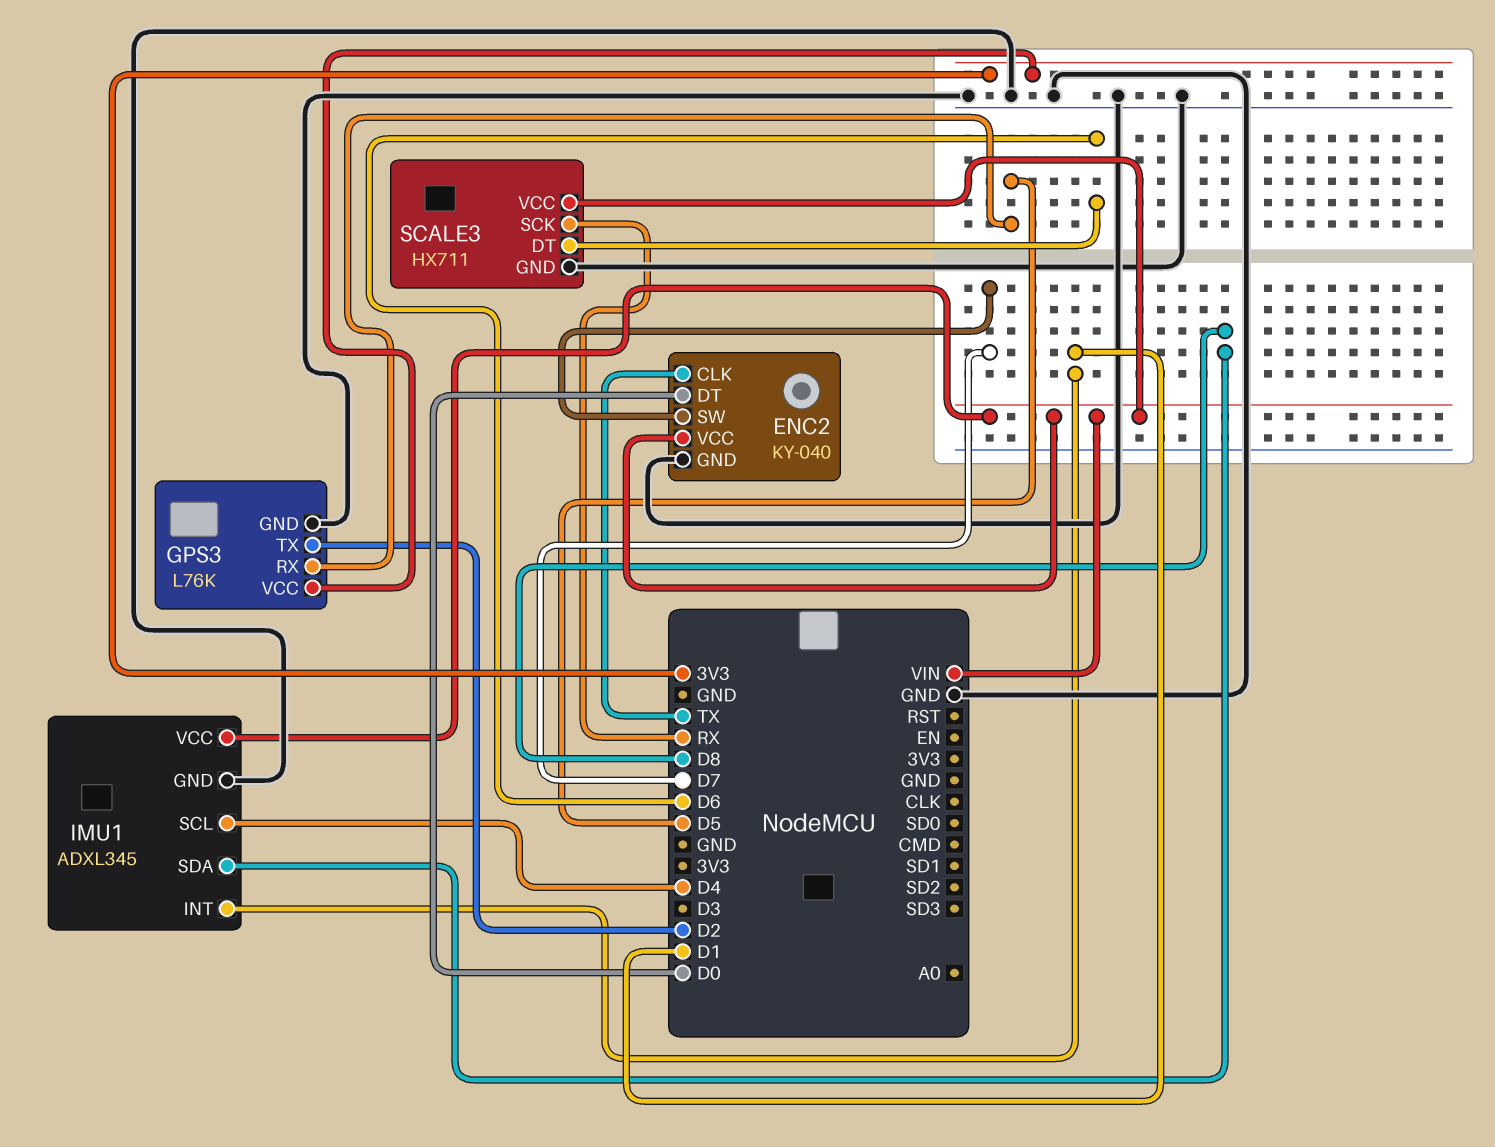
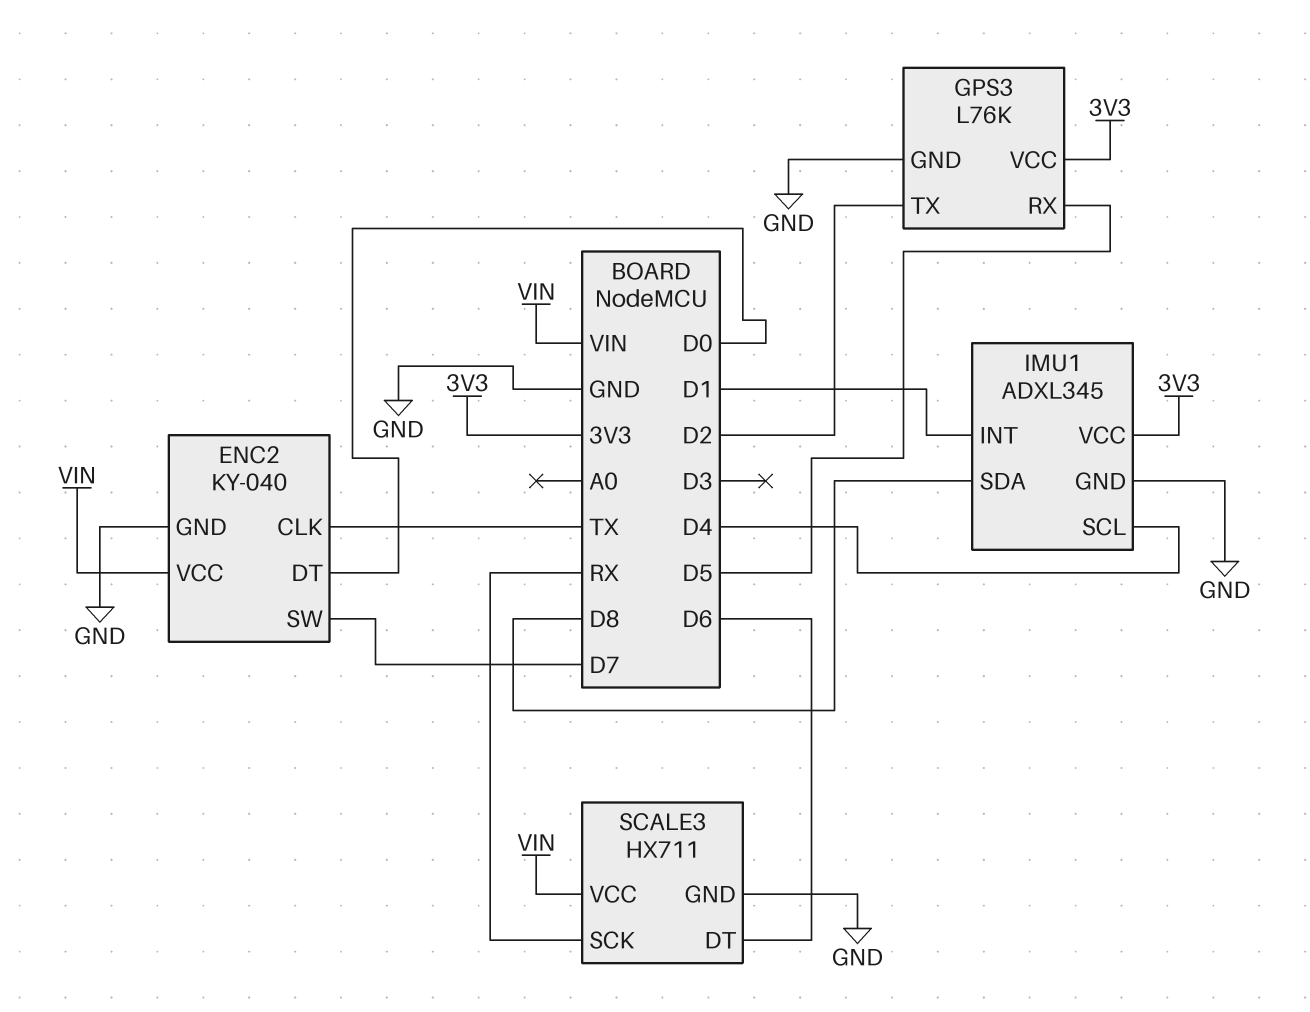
IMU1 pin VCC: VIN -> 3V3

